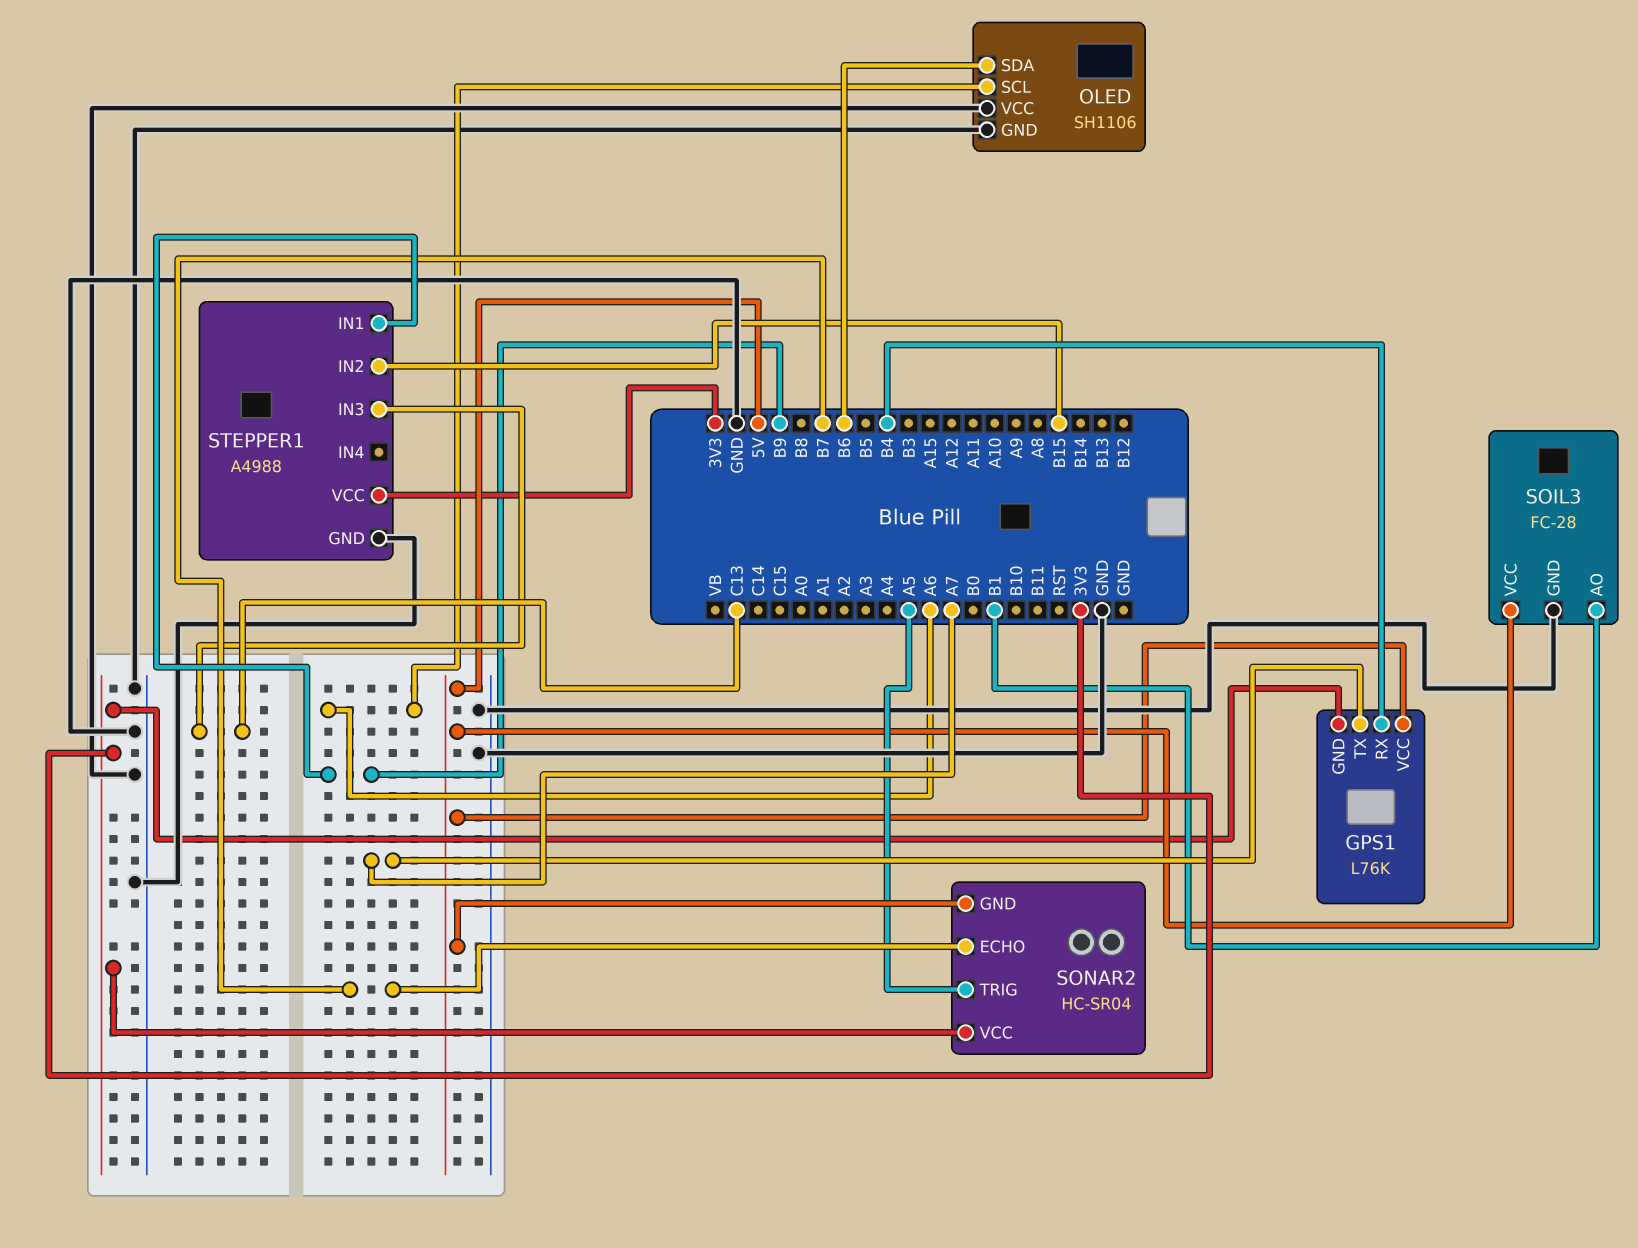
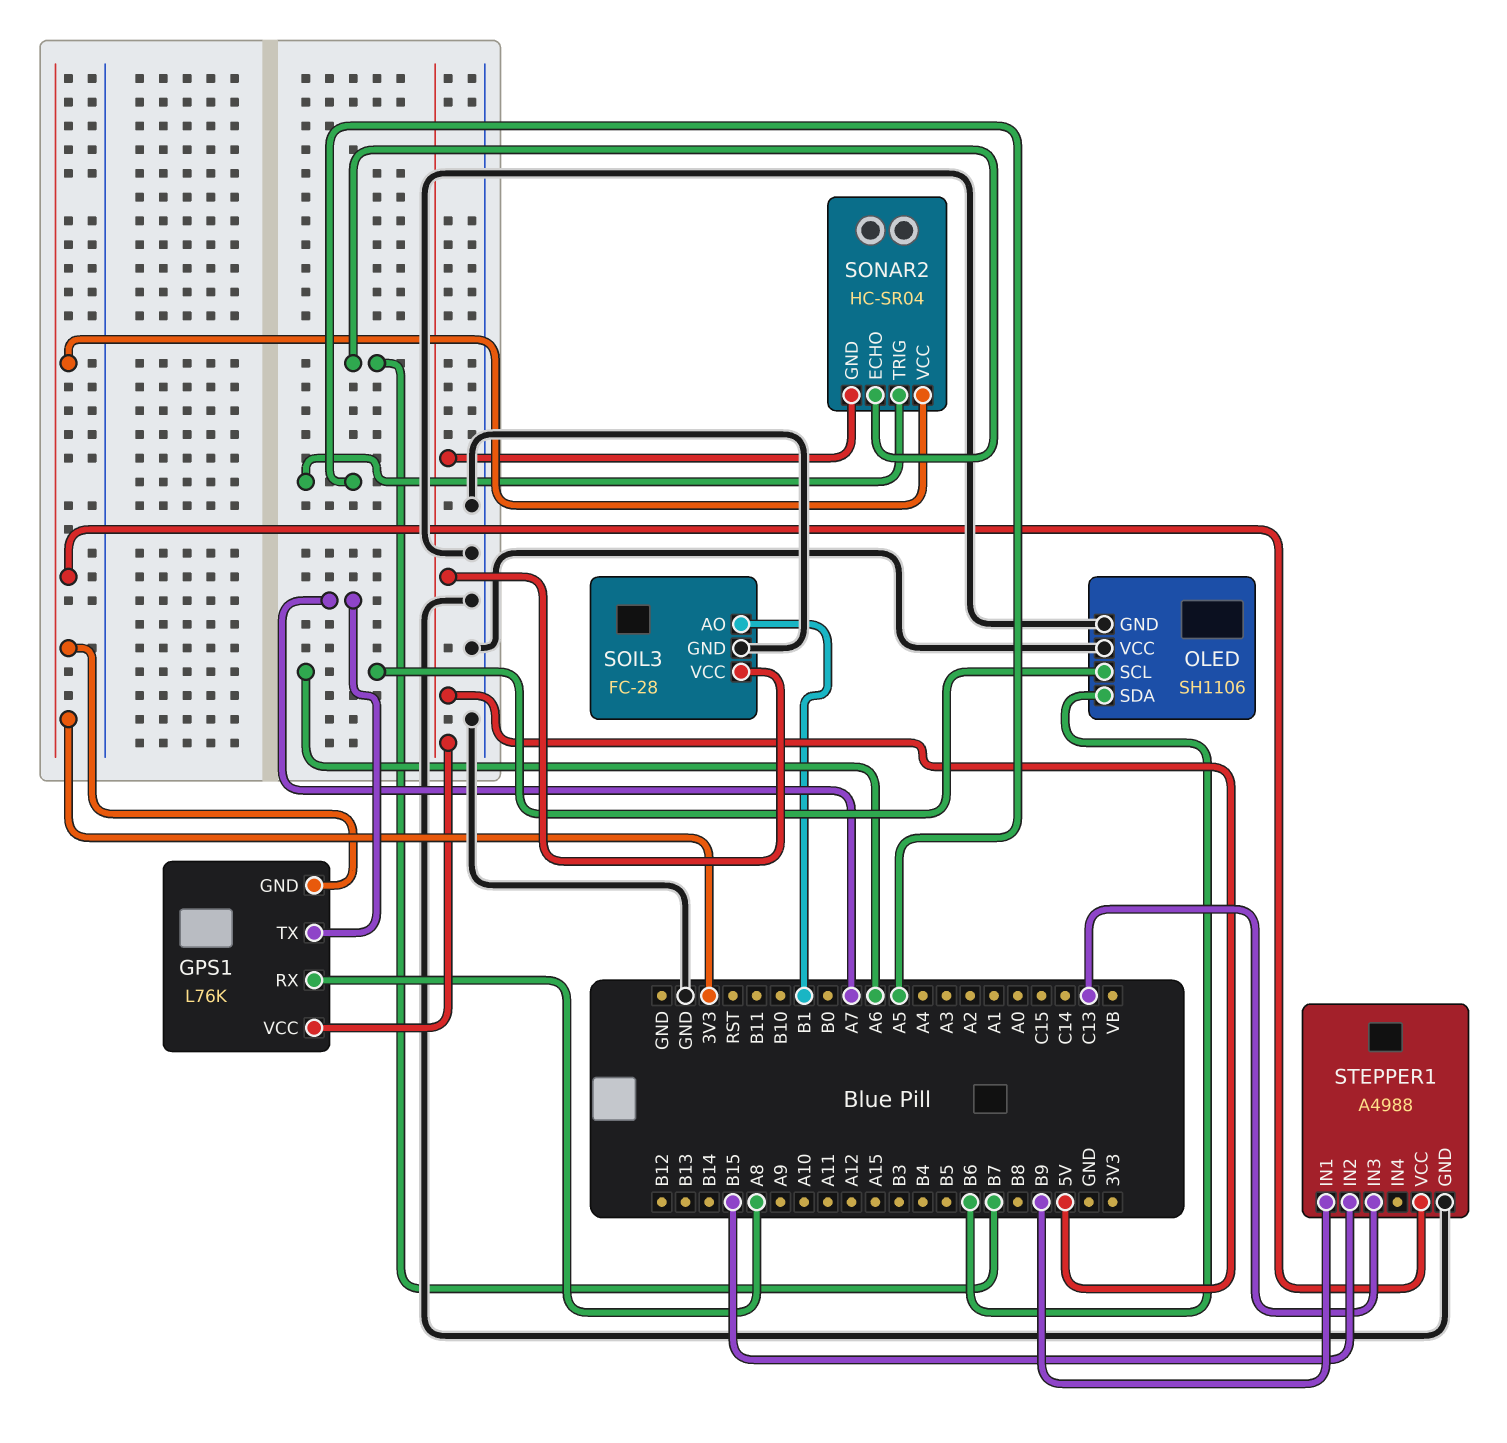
GPS1 pin RX: B4 -> A8

